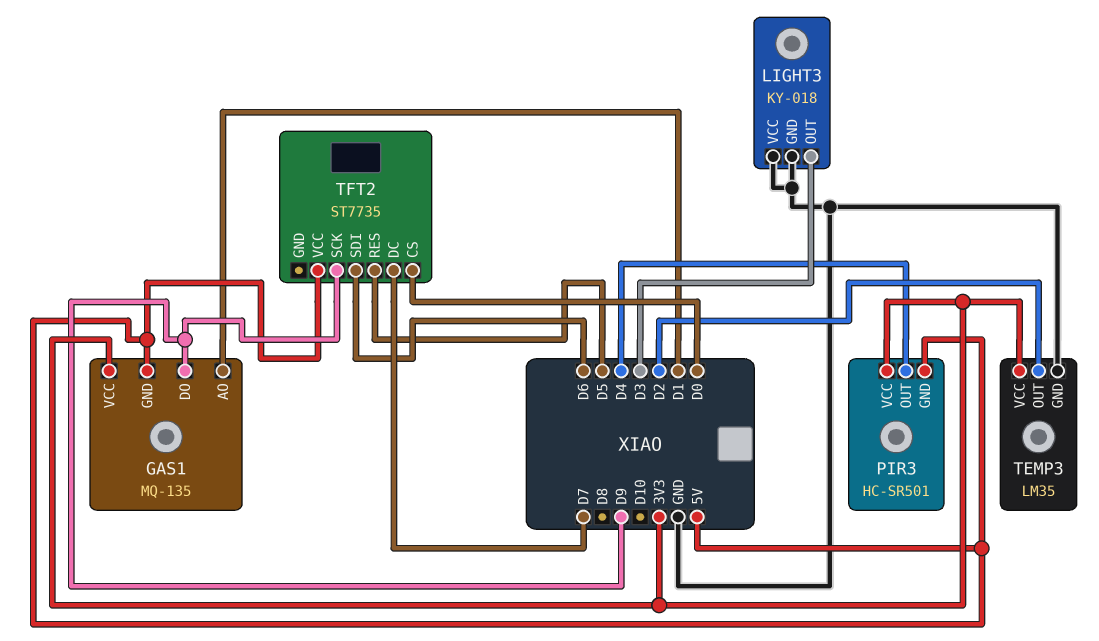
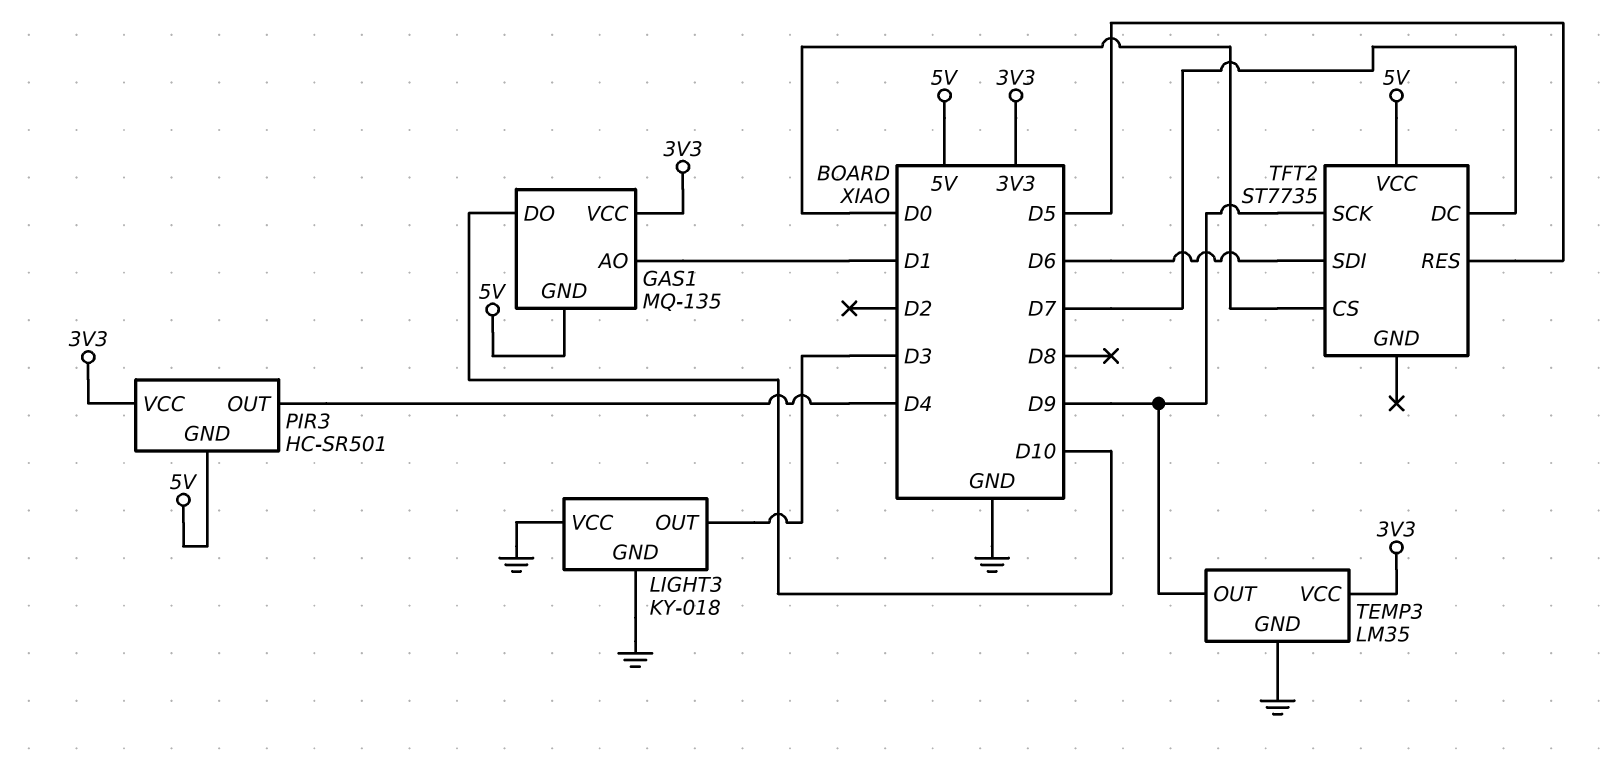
GAS1 pin DO: D9 -> D10
TEMP3 pin OUT: D2 -> D9

